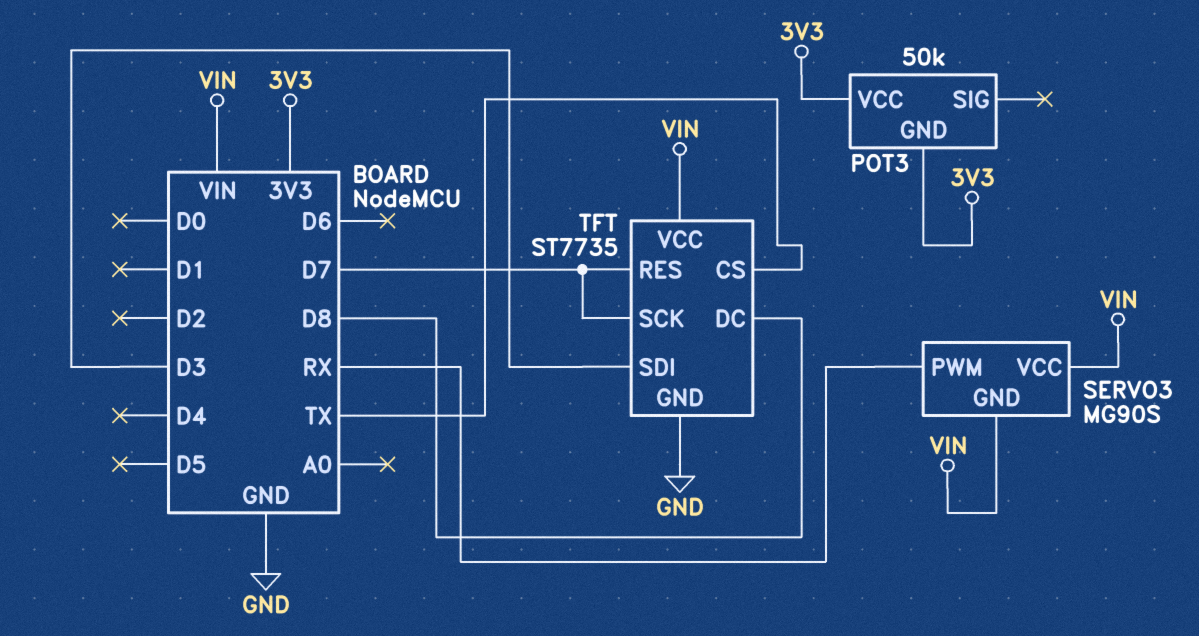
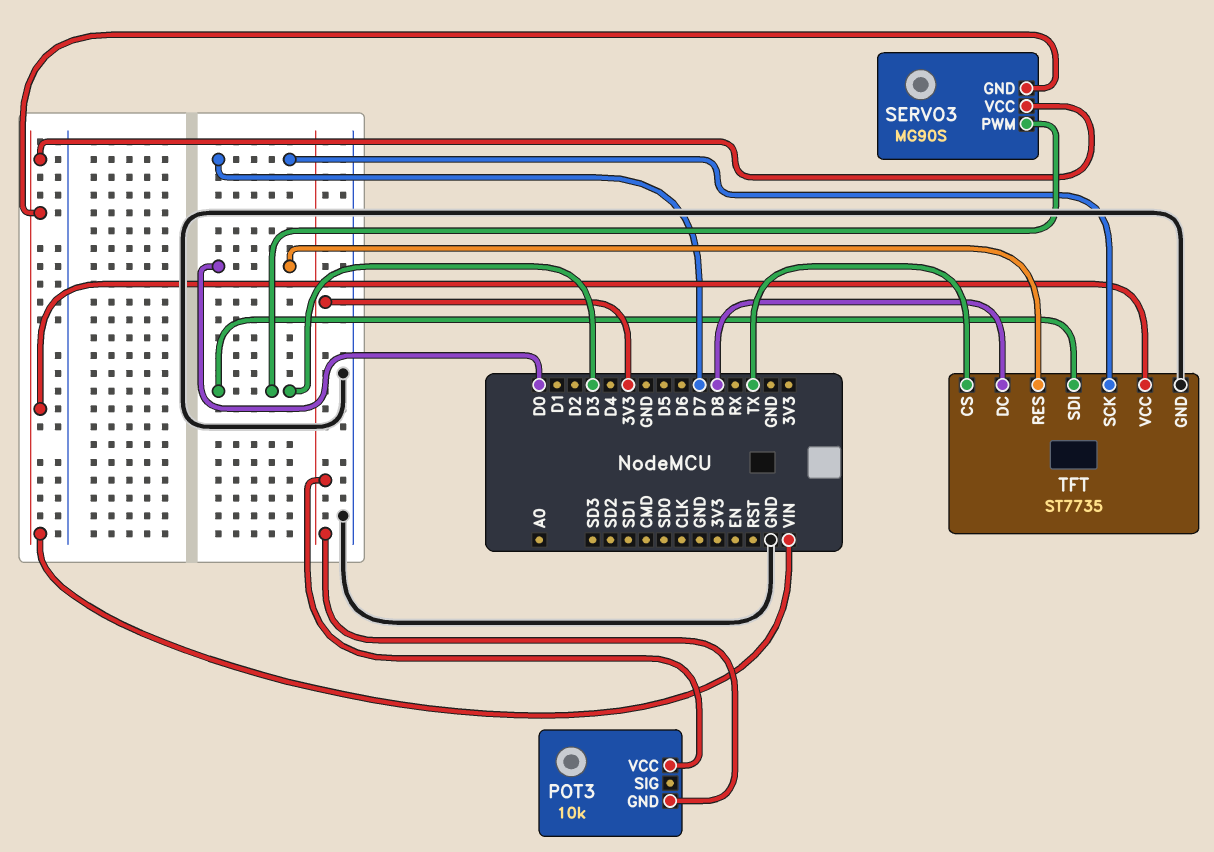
POT3: 50k -> 10k
SERVO3 pin PWM: RX -> D3
TFT pin RES: D7 -> D0

